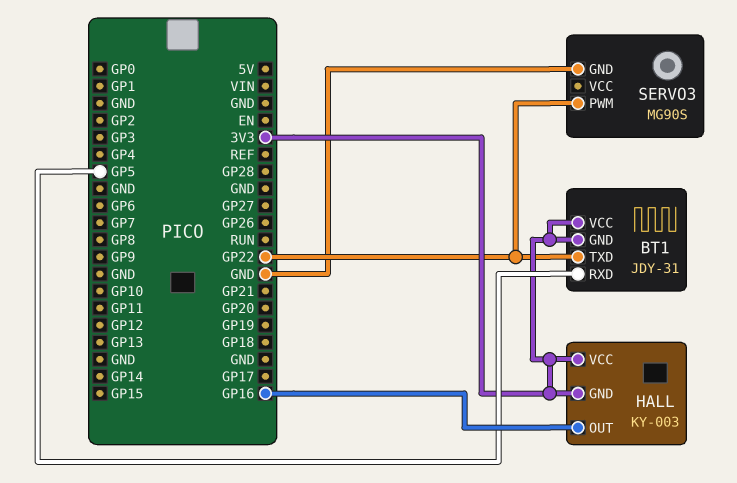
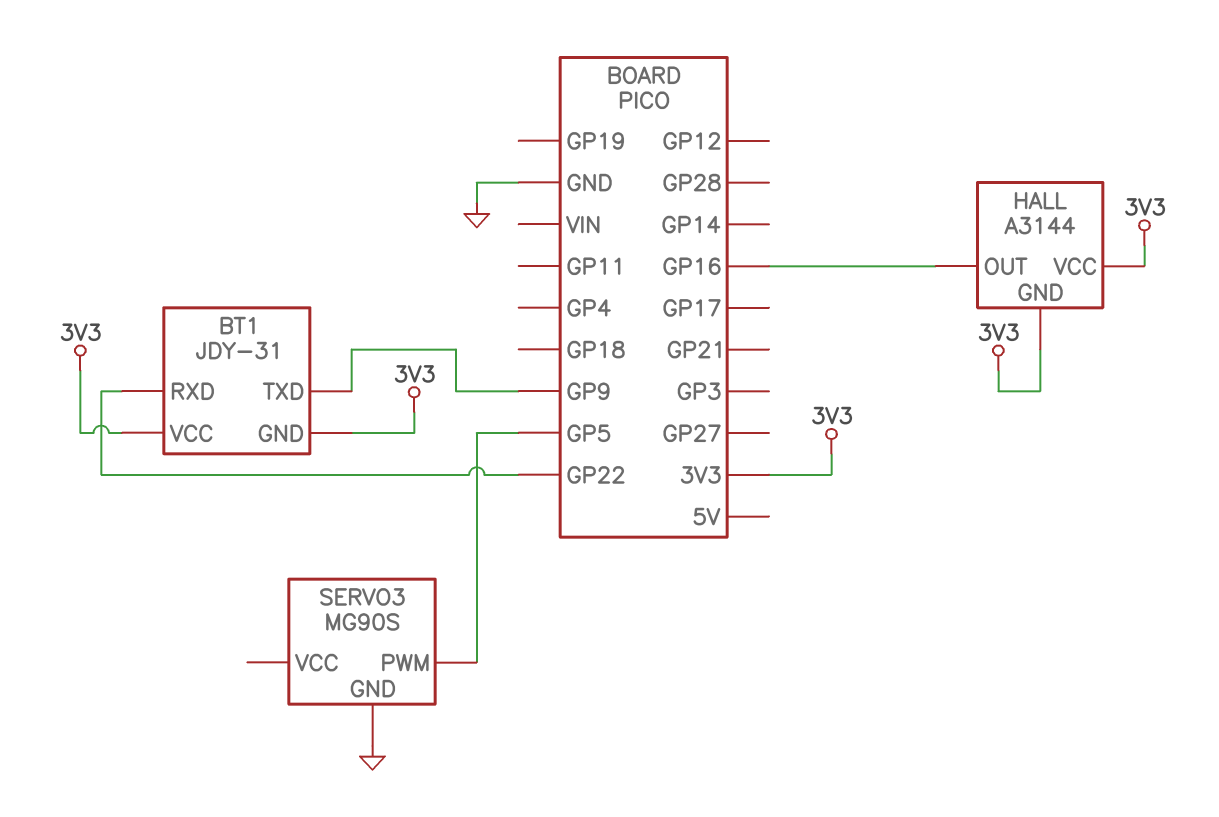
BT1 pin RXD: GP5 -> GP22
BT1 pin TXD: GP22 -> GP9
HALL: KY-003 -> A3144
SERVO3 pin PWM: GP22 -> GP5

